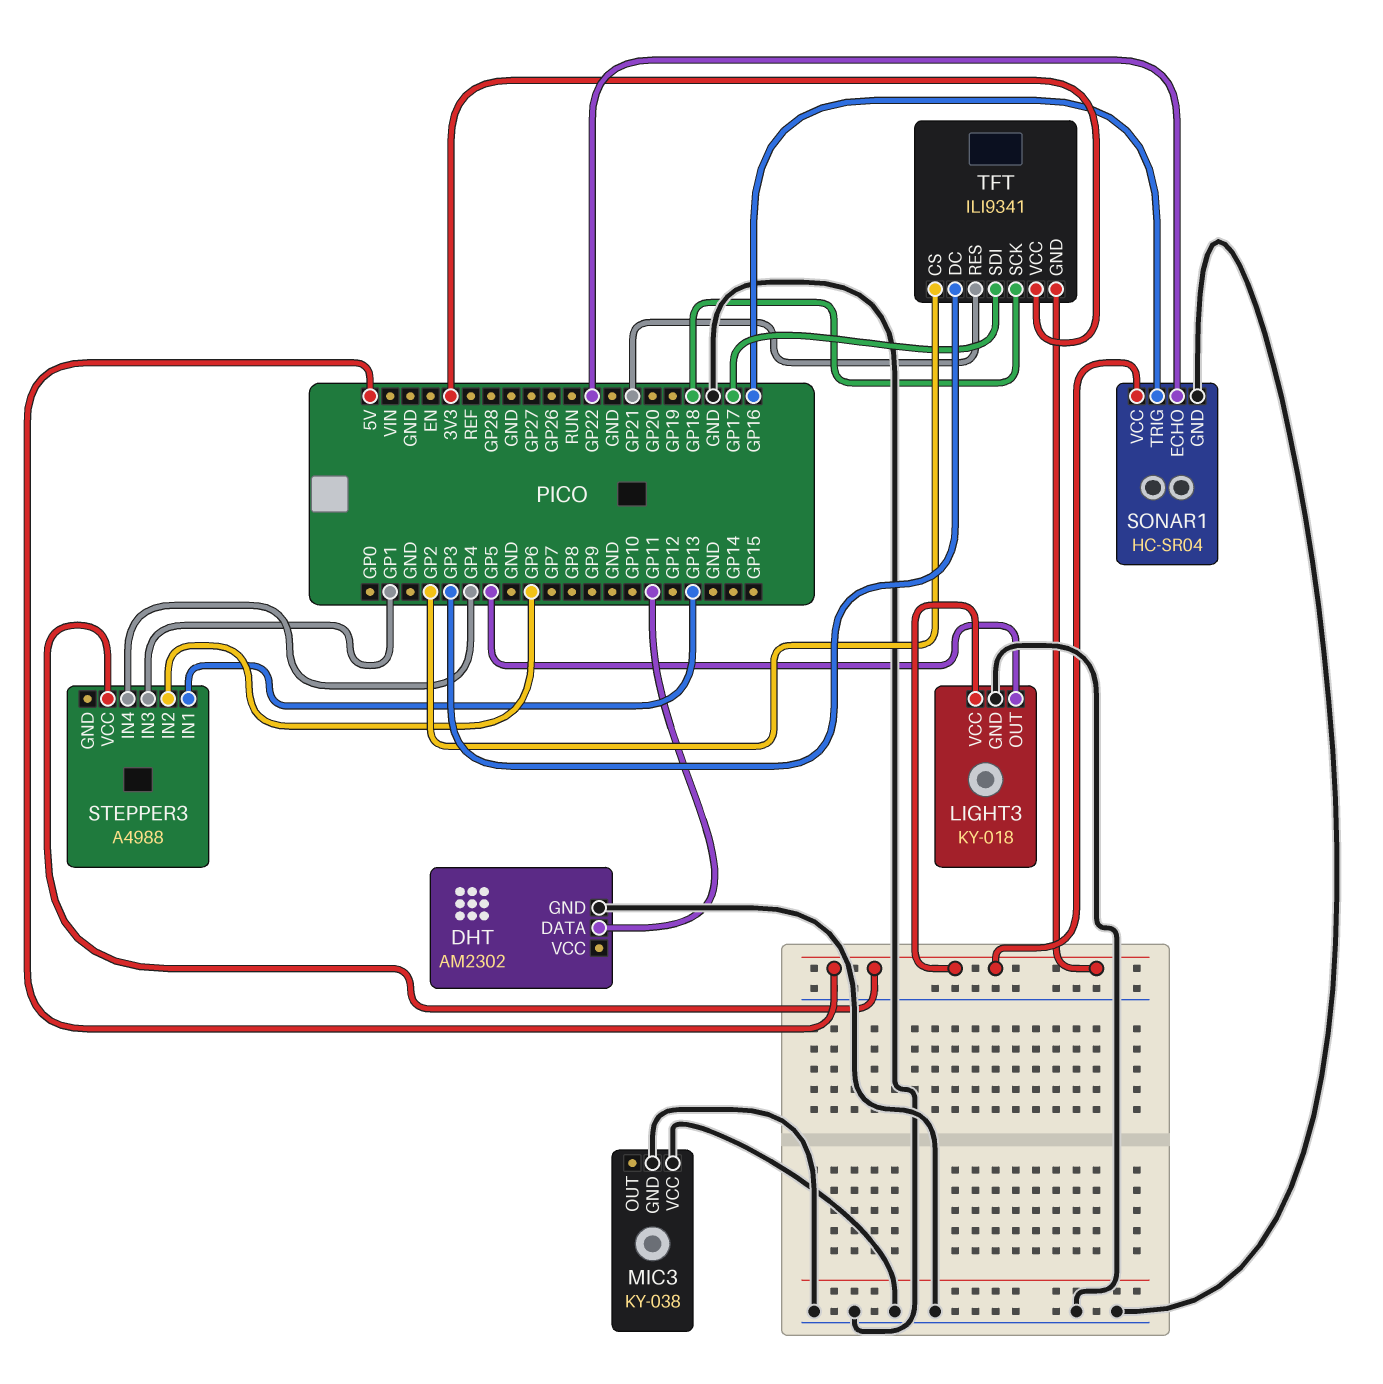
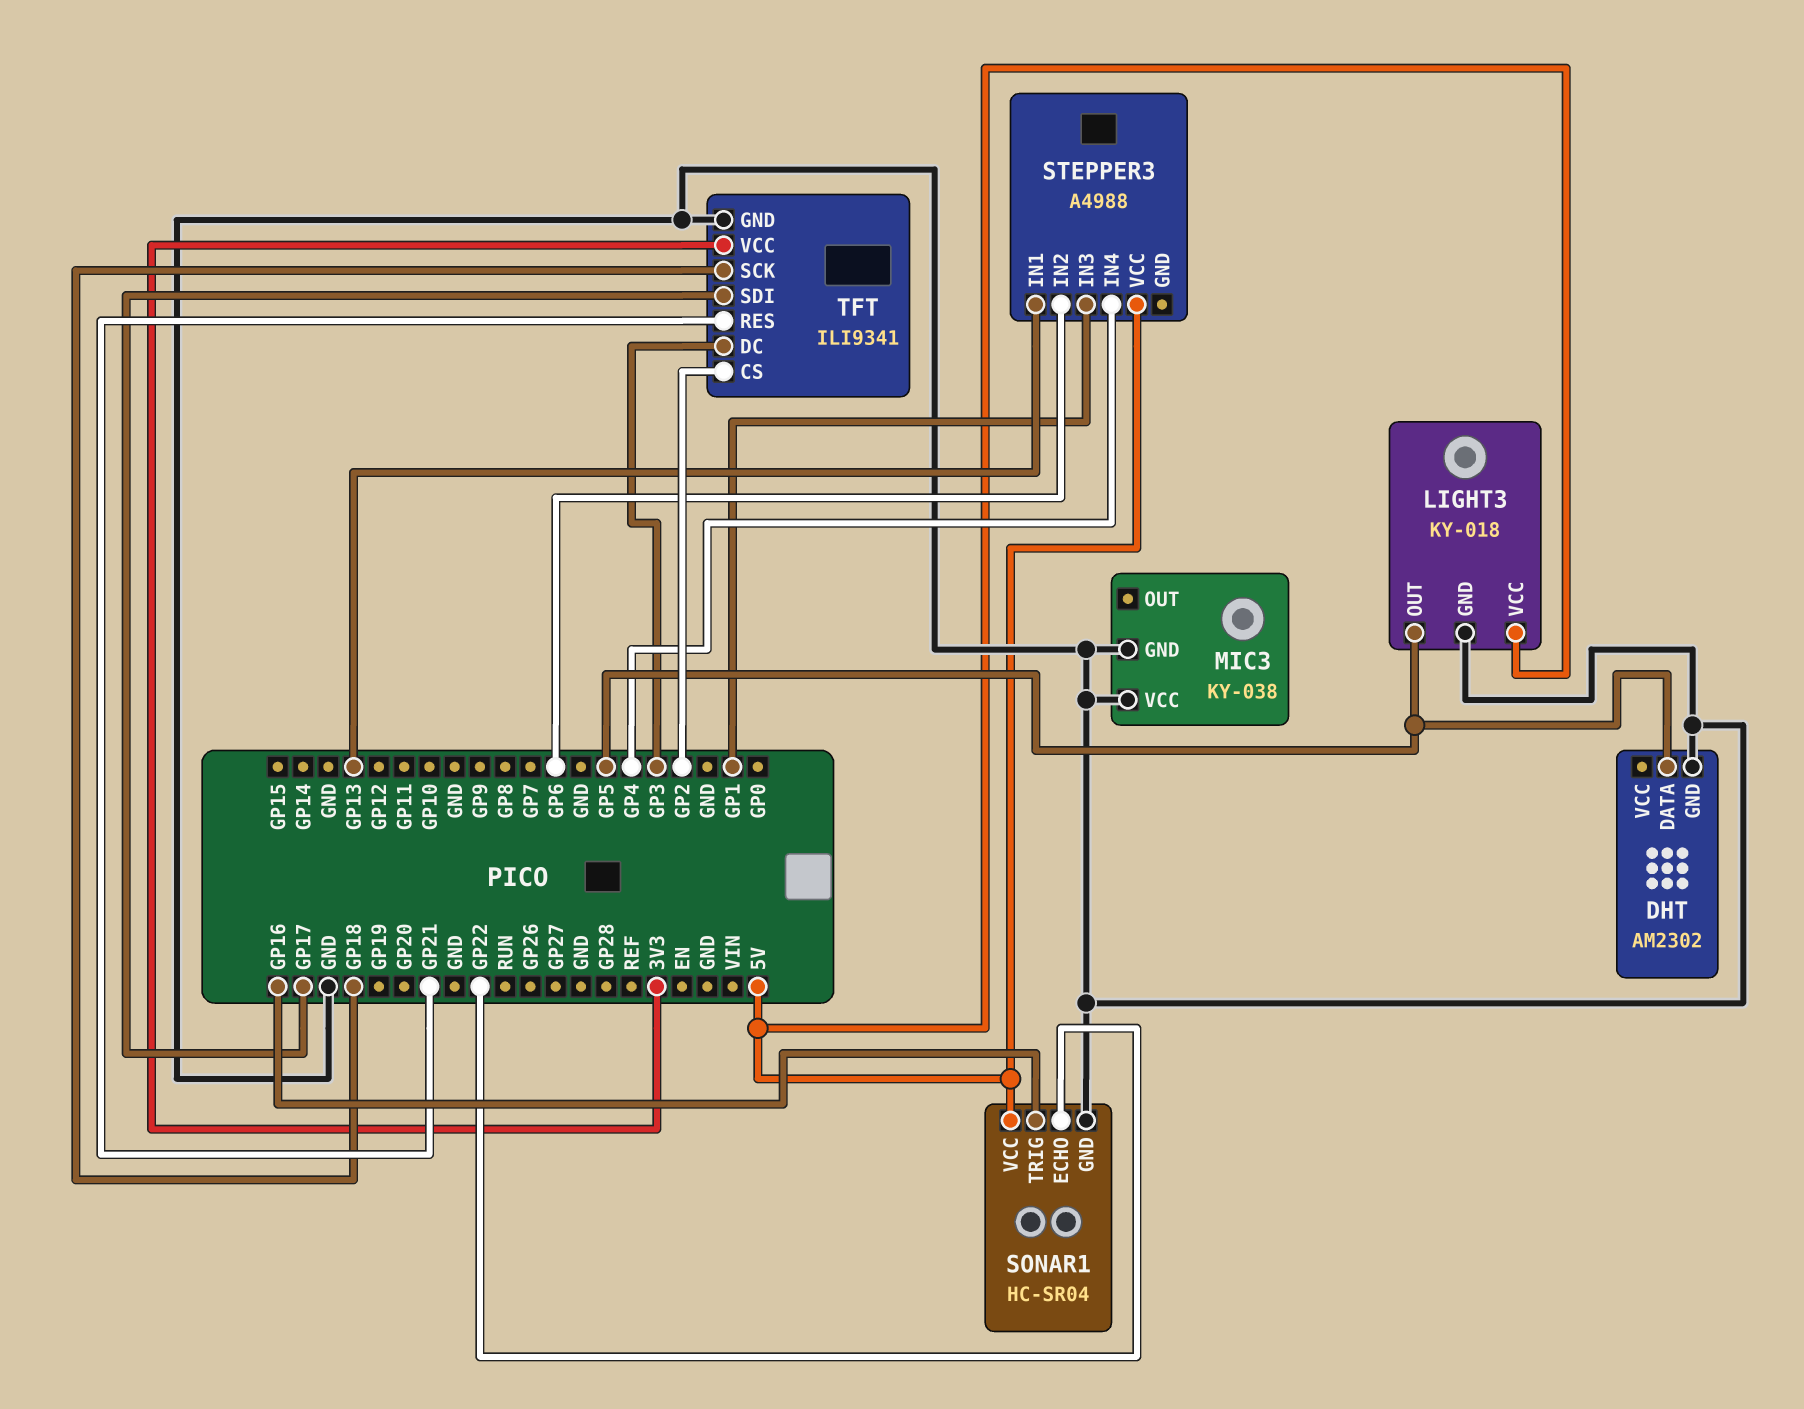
DHT pin DATA: GP11 -> GP5
TFT pin GND: 5V -> GND

